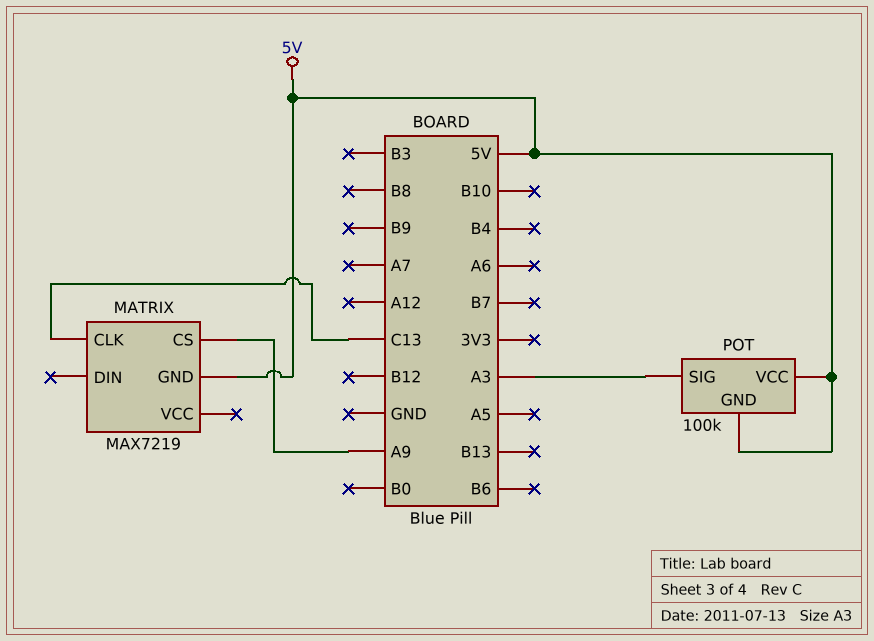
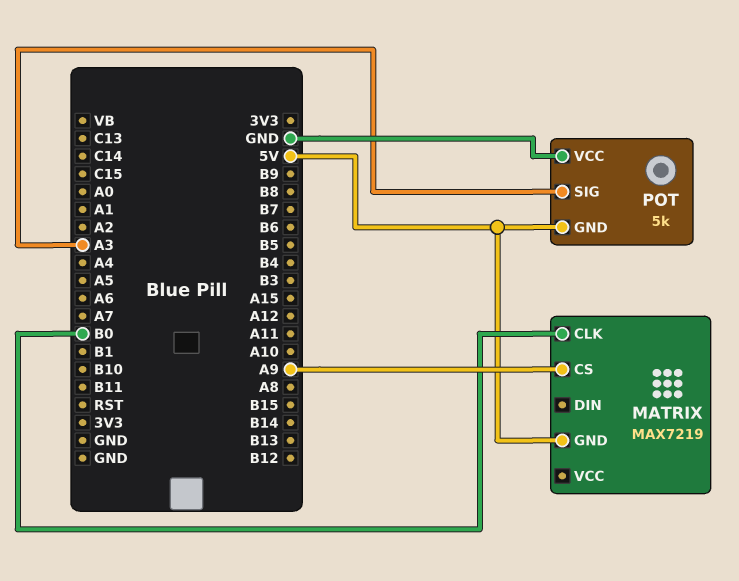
MATRIX pin CLK: C13 -> B0
POT: 100k -> 5k
POT pin VCC: 5V -> GND

